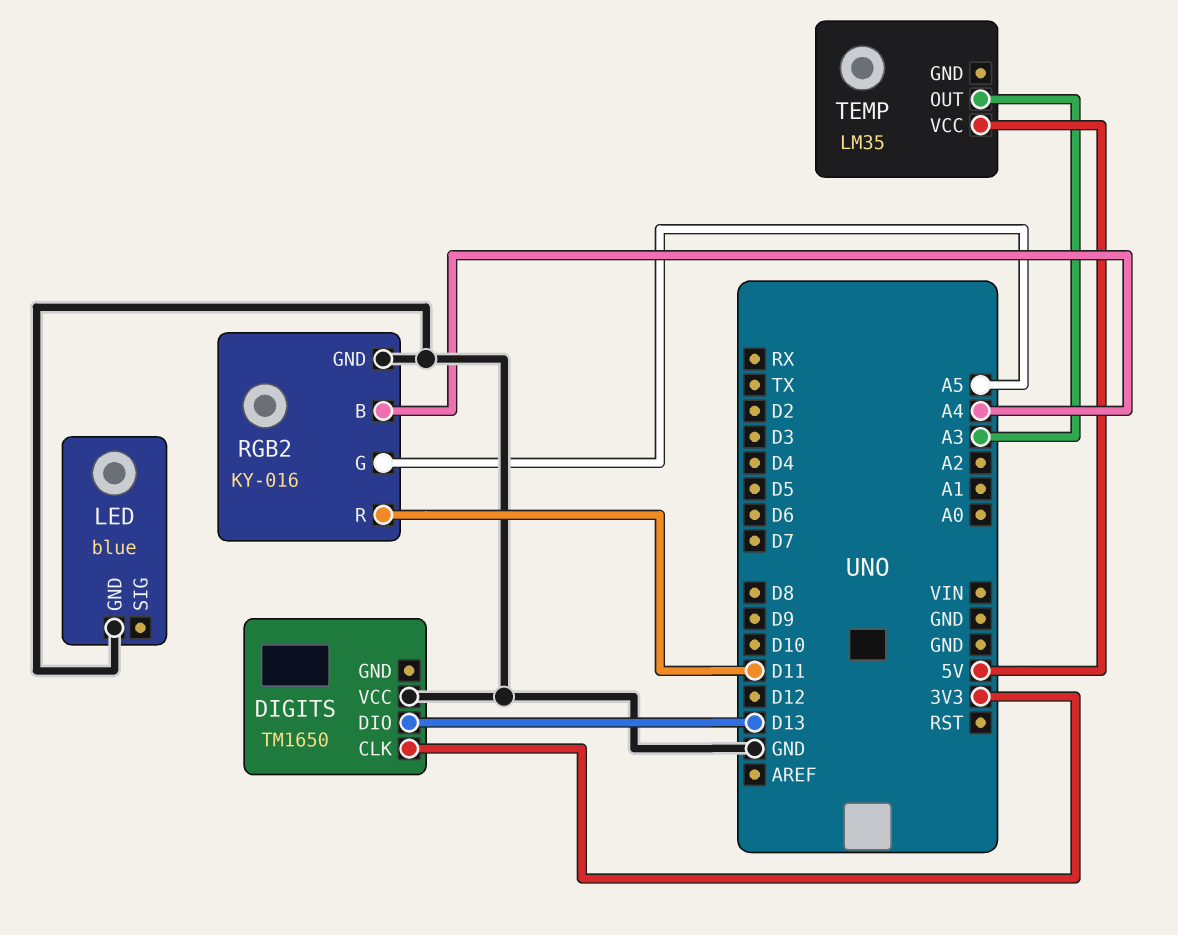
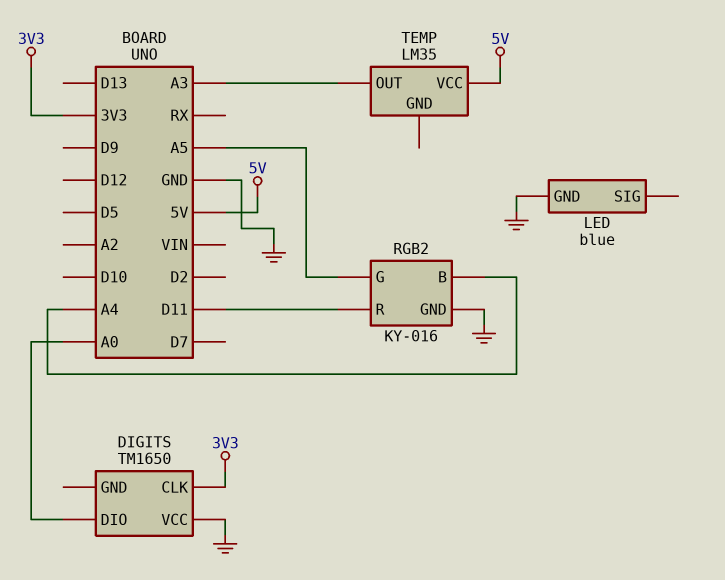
DIGITS pin DIO: D13 -> A0

